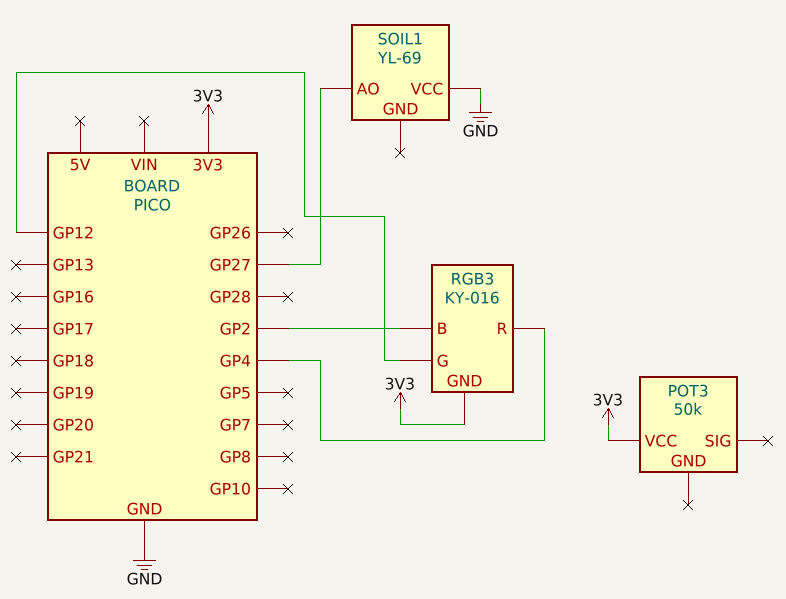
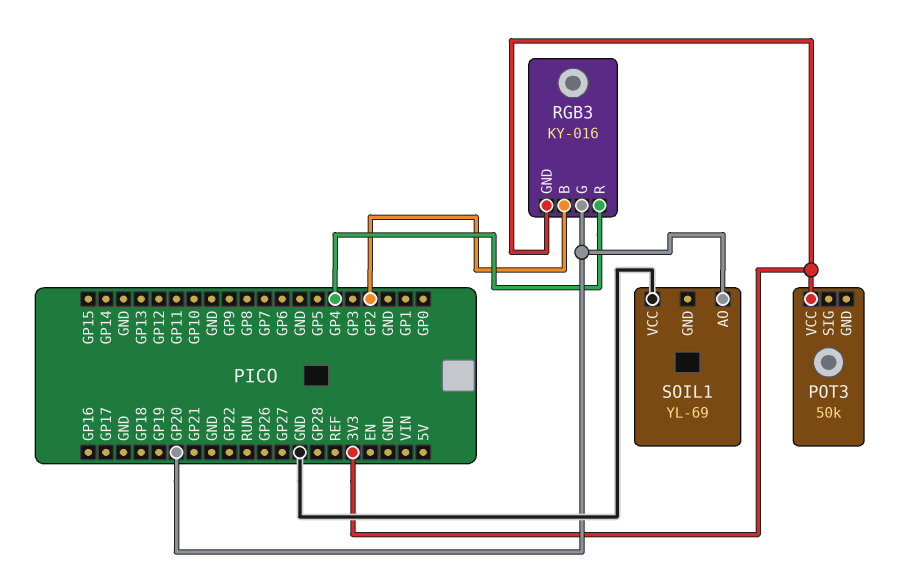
RGB3 pin G: GP12 -> GP20
SOIL1 pin AO: GP27 -> GP20

